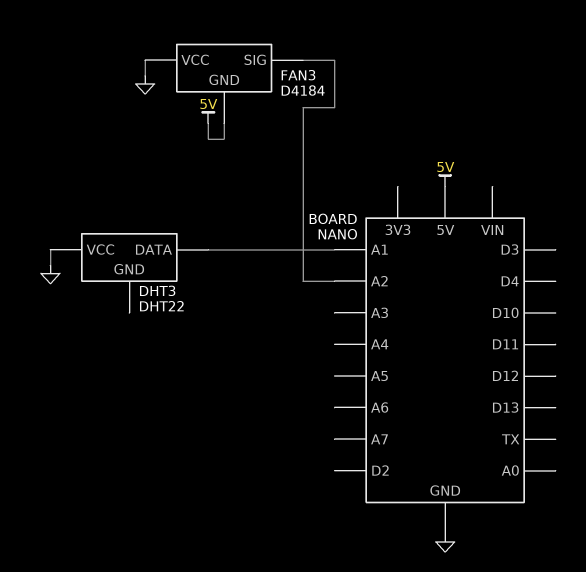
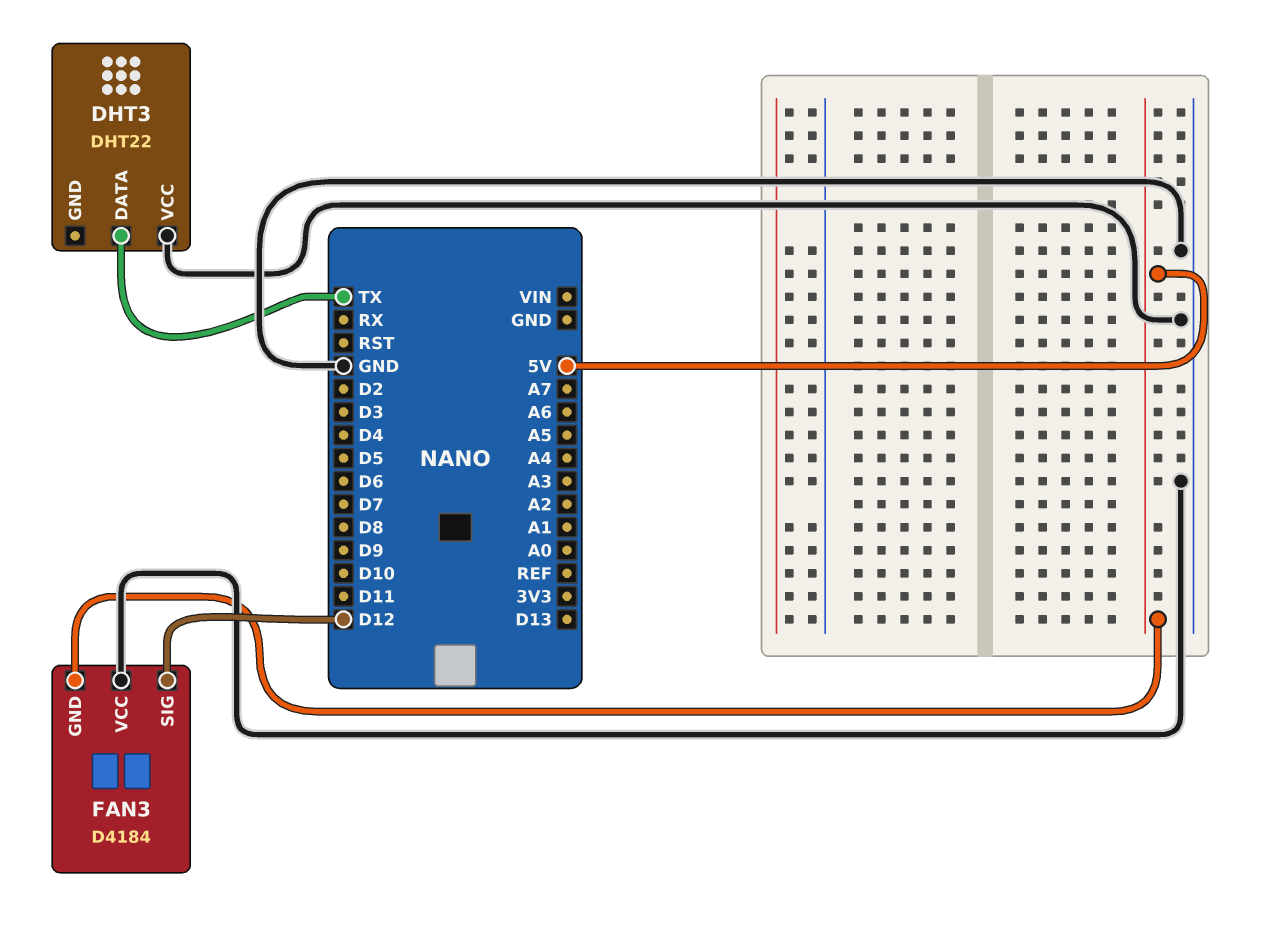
DHT3 pin DATA: A1 -> TX
FAN3 pin SIG: A2 -> D12

